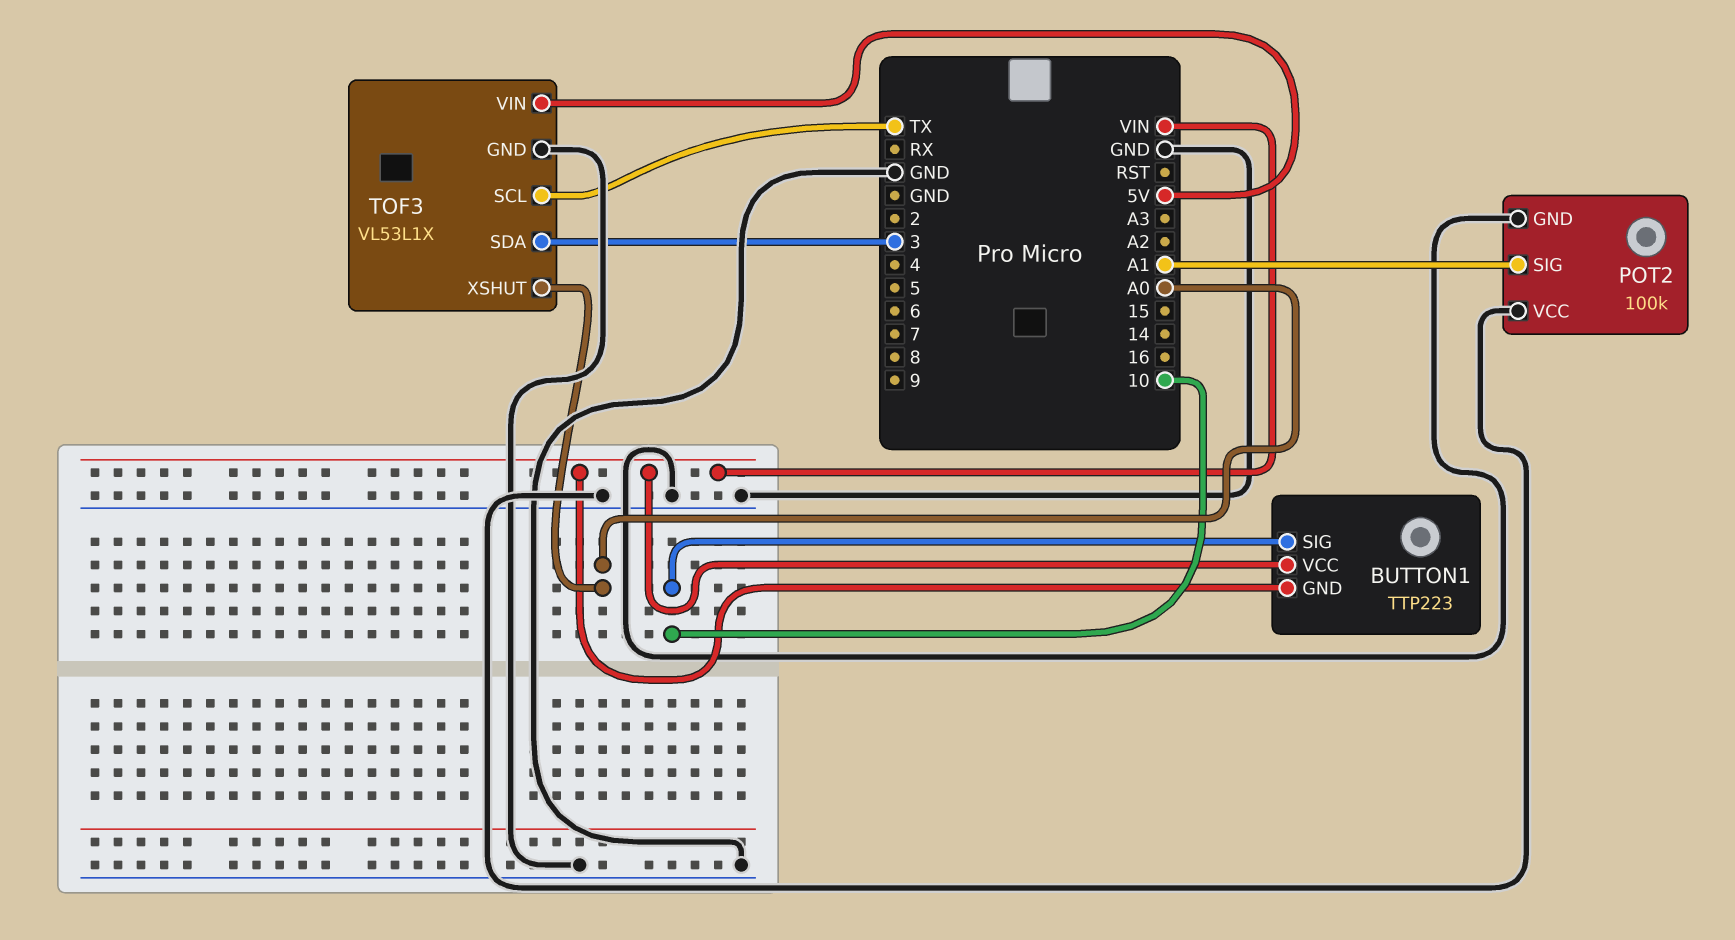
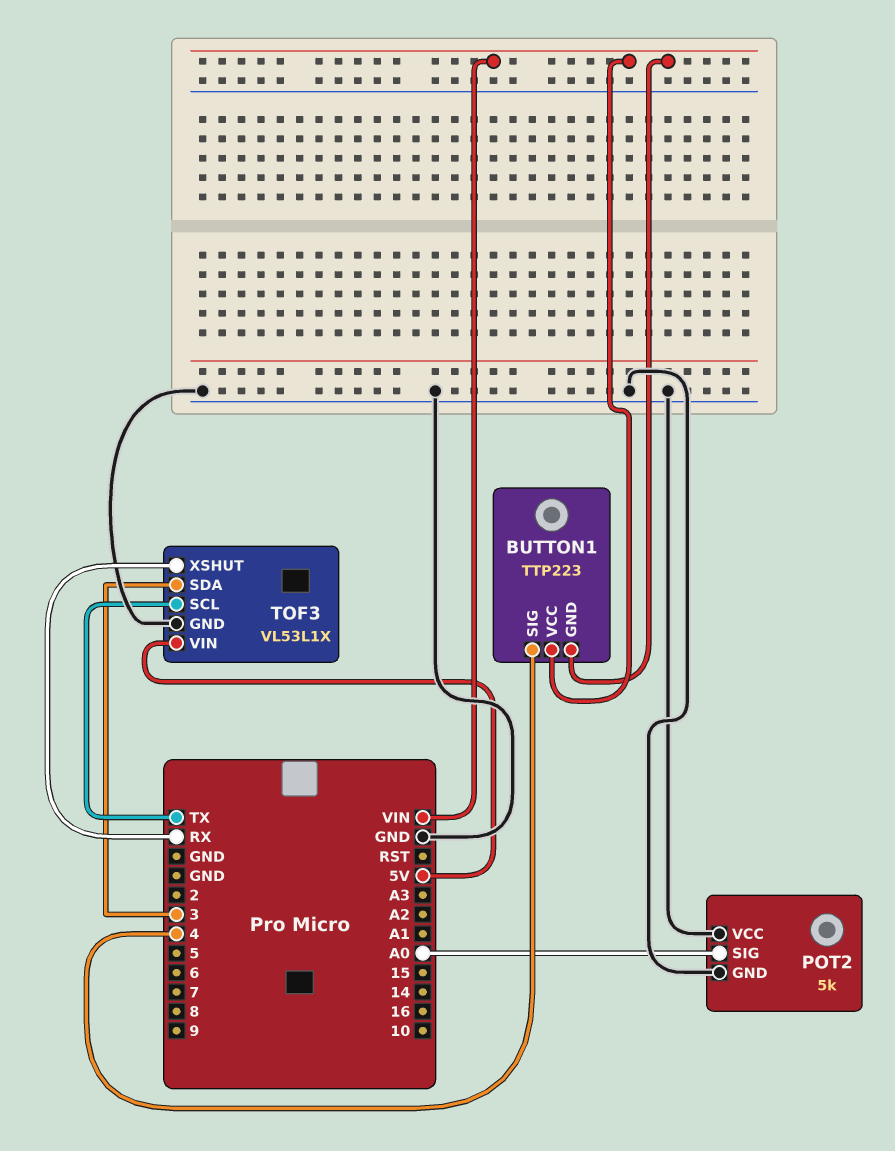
BUTTON1 pin SIG: 10 -> 4
POT2: 100k -> 5k
POT2 pin SIG: A1 -> A0
TOF3 pin XSHUT: A0 -> RX

